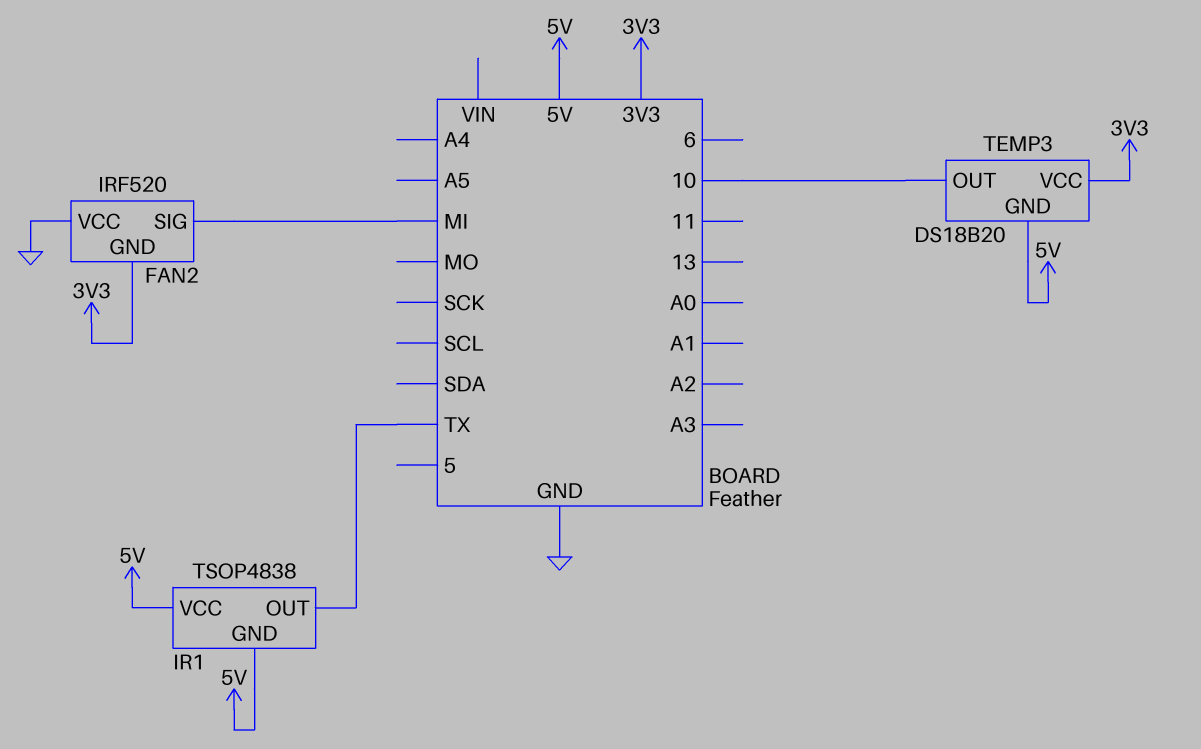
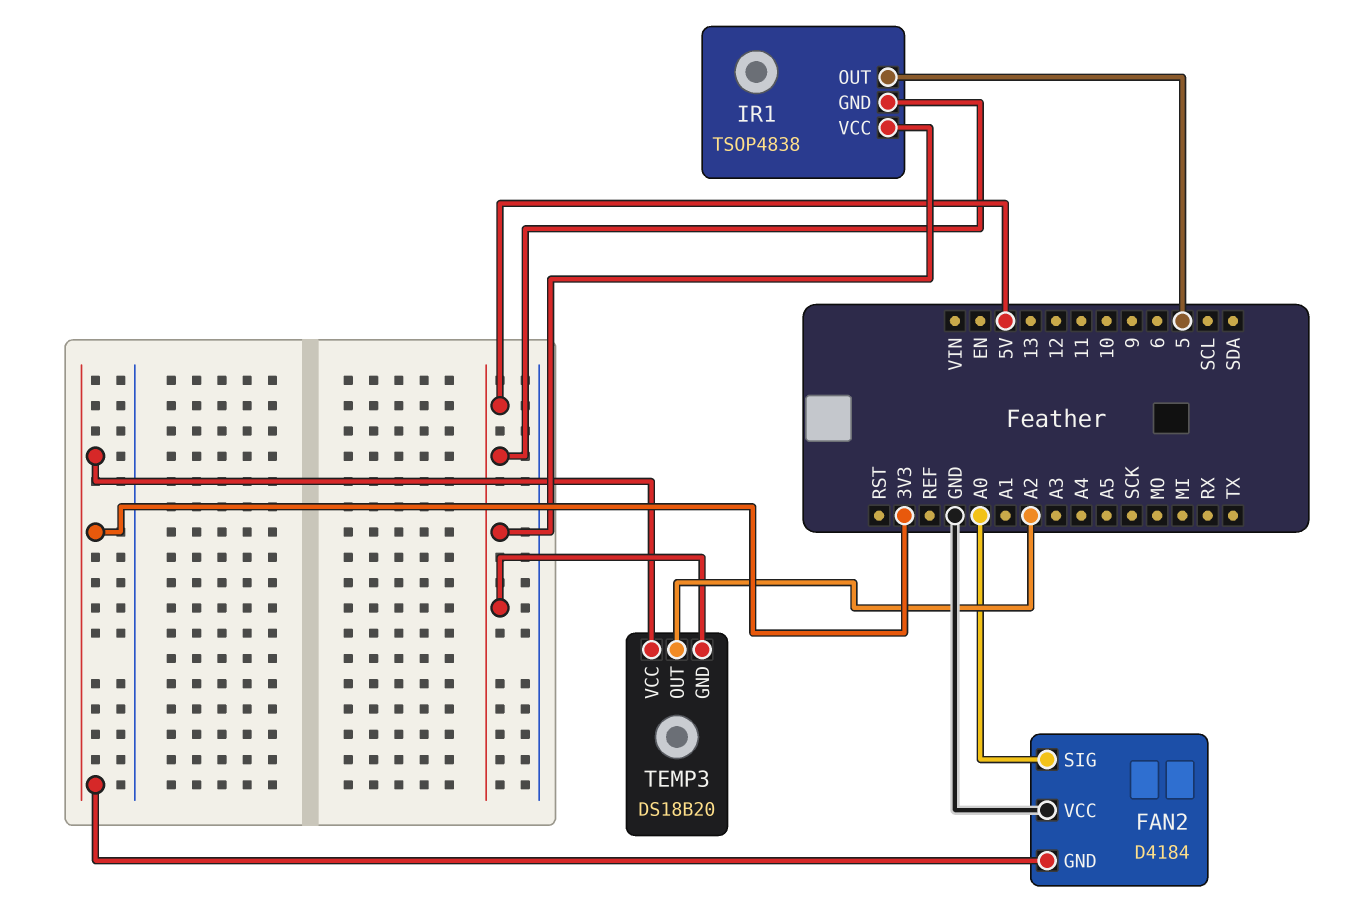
FAN2: IRF520 -> D4184
FAN2 pin SIG: MI -> A0
IR1 pin OUT: TX -> 5
TEMP3 pin OUT: 10 -> A2

